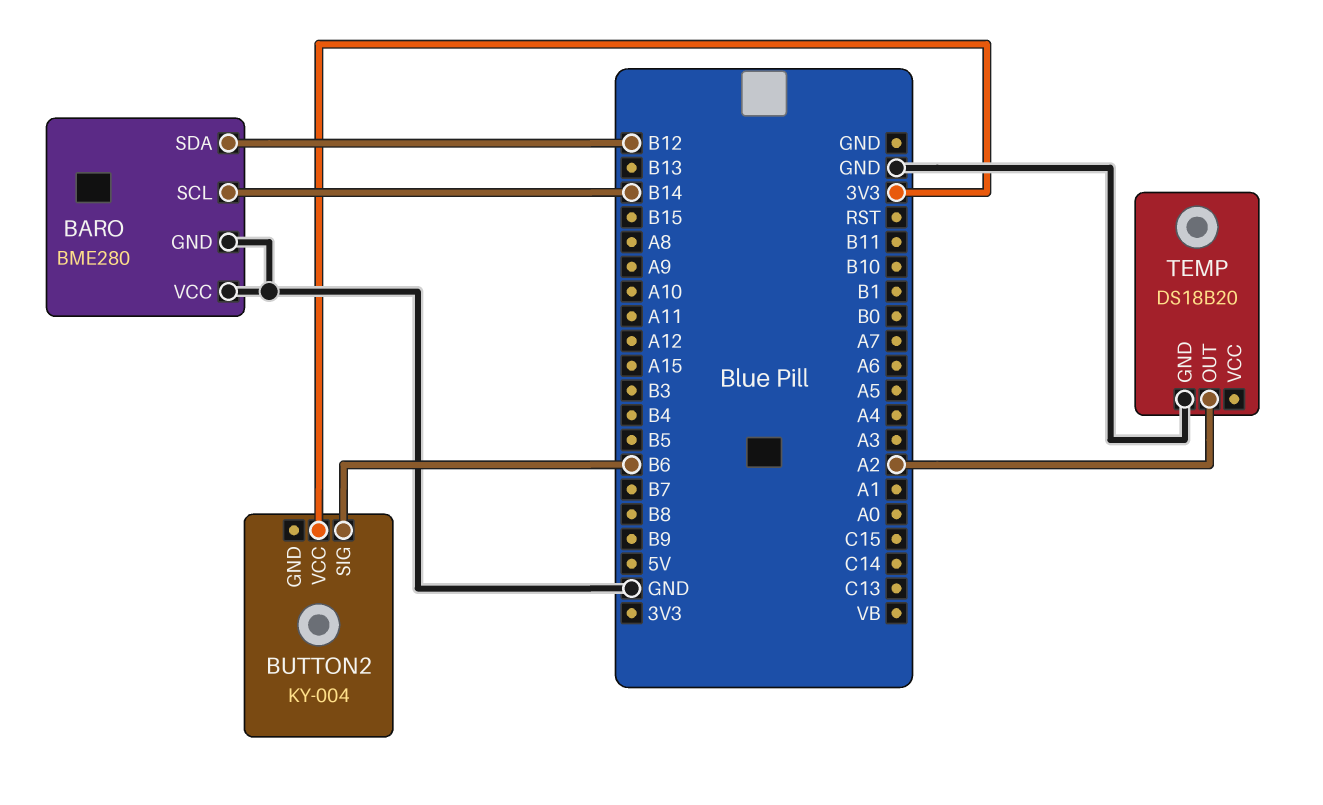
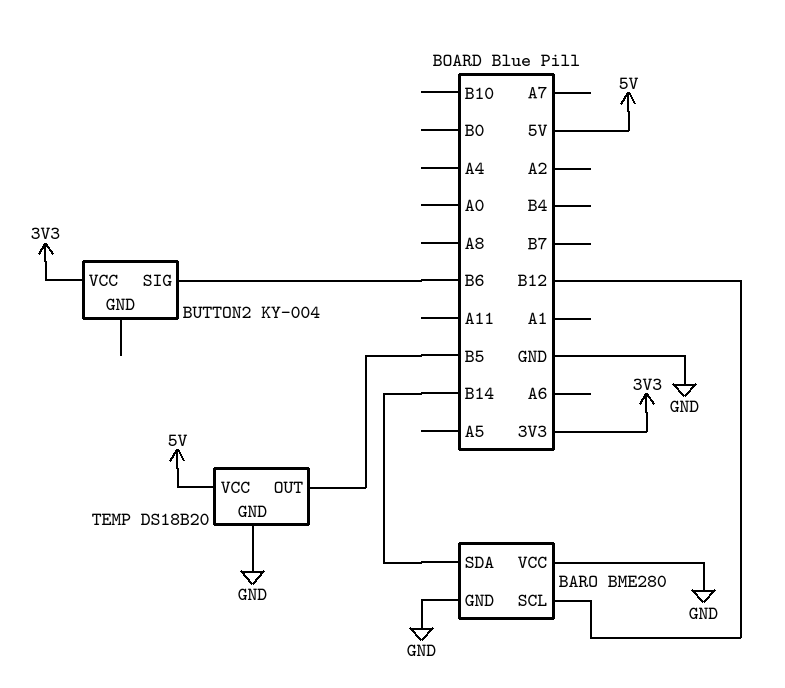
BARO pin SCL: B14 -> B12
BARO pin SDA: B12 -> B14
TEMP pin OUT: A2 -> B5
TEMP pin VCC: none -> 5V

